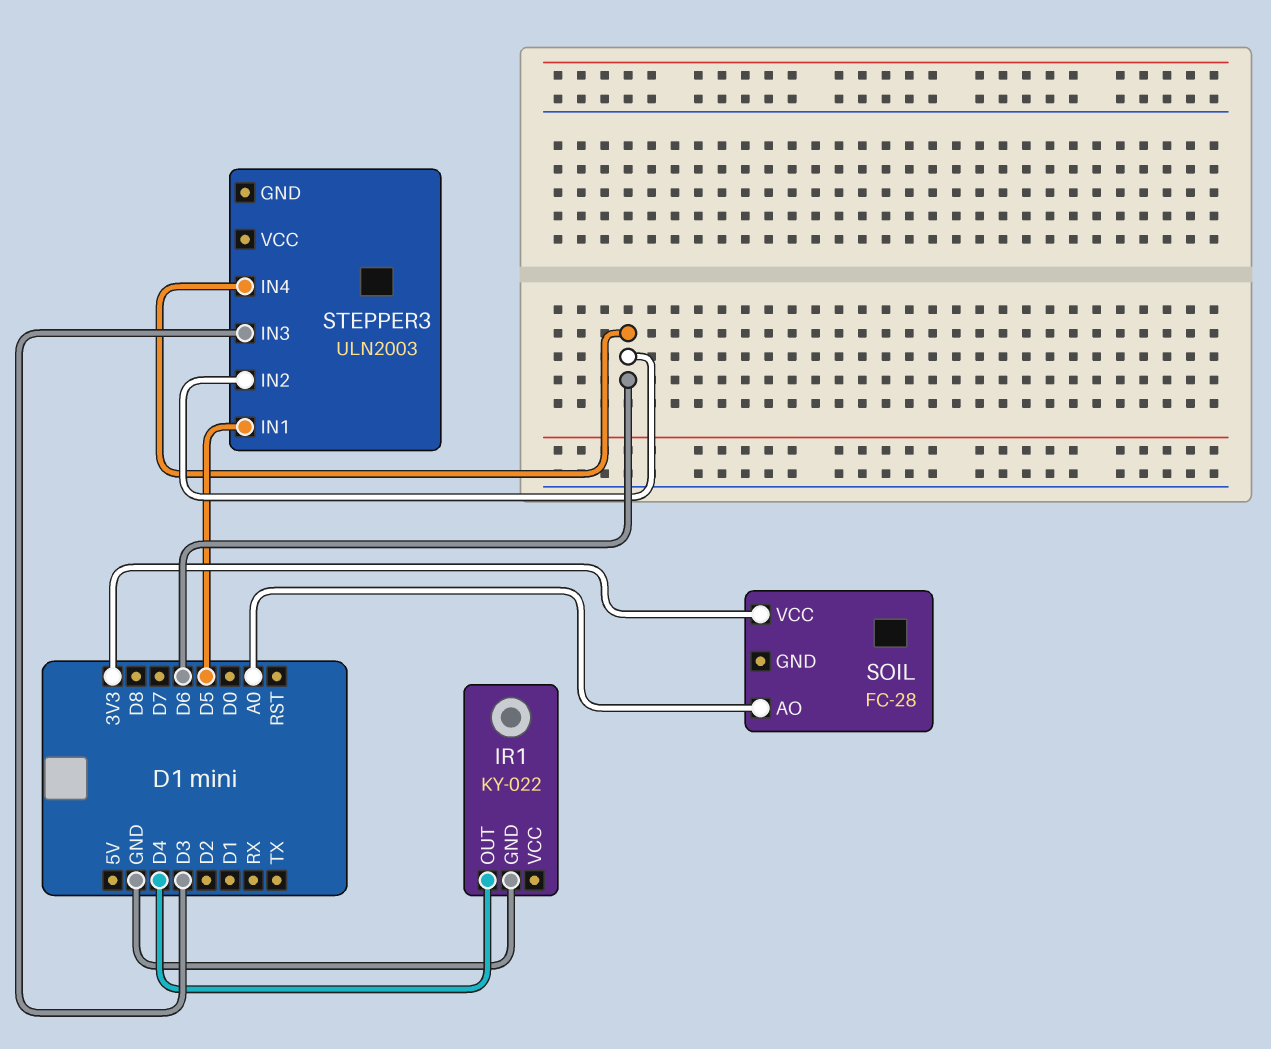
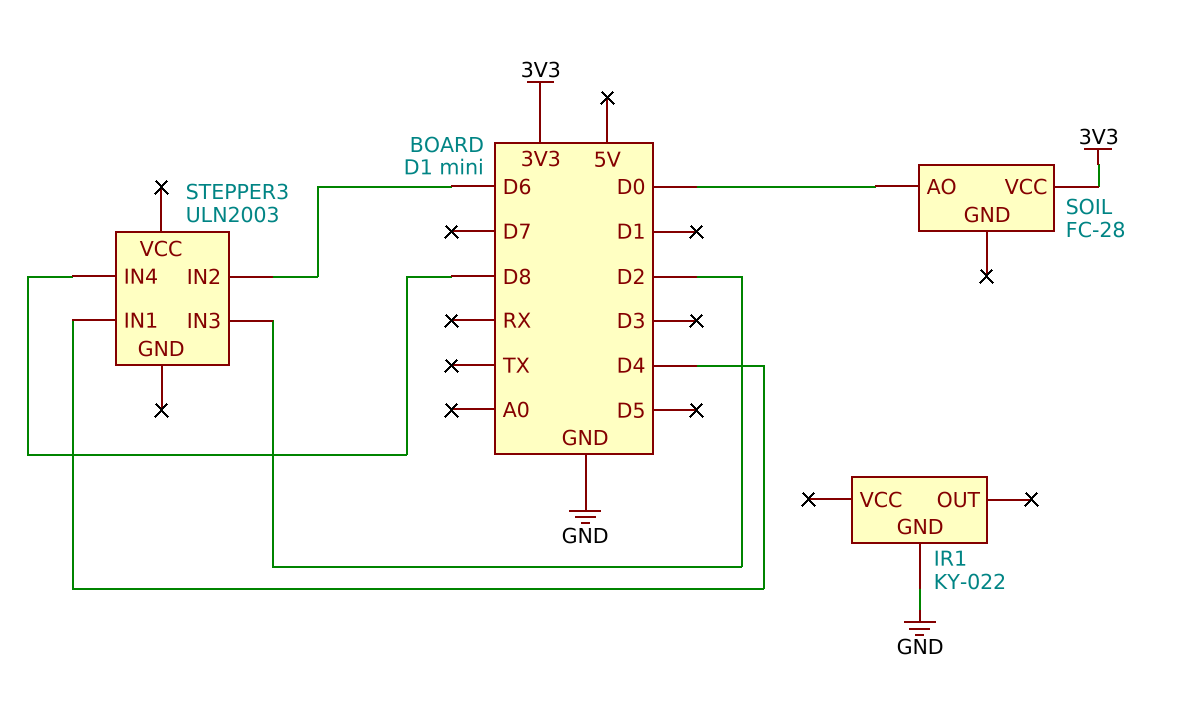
IR1 pin OUT: D4 -> none
SOIL pin AO: A0 -> D0
STEPPER3 pin IN1: D5 -> D4
STEPPER3 pin IN3: D3 -> D2
STEPPER3 pin IN4: D6 -> D8

